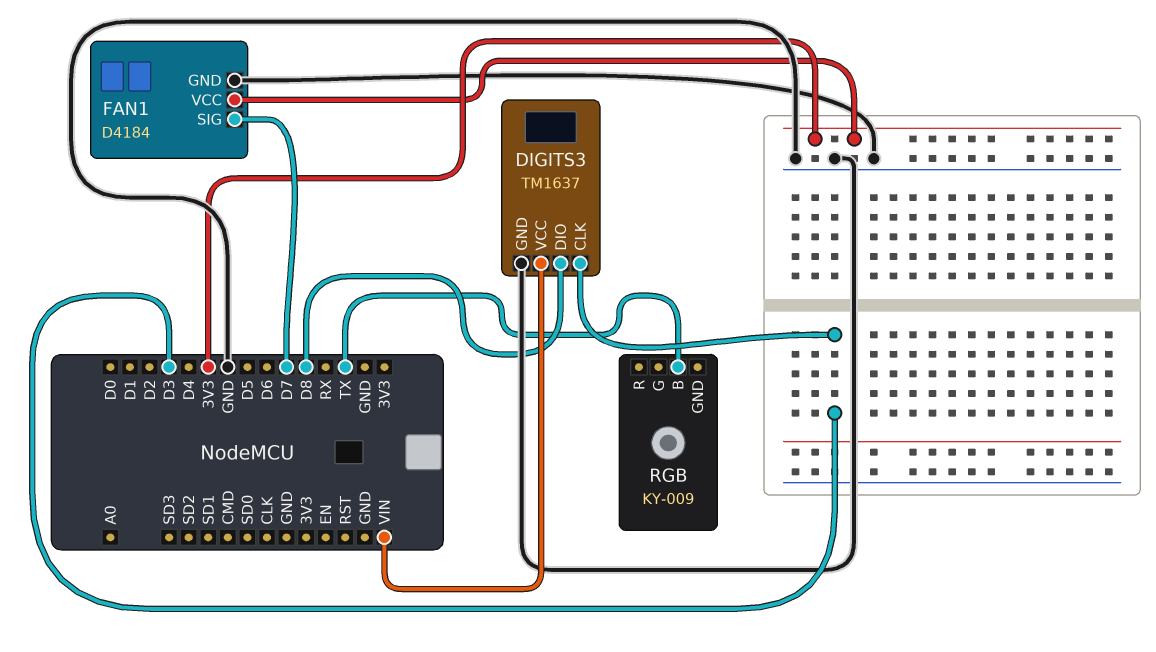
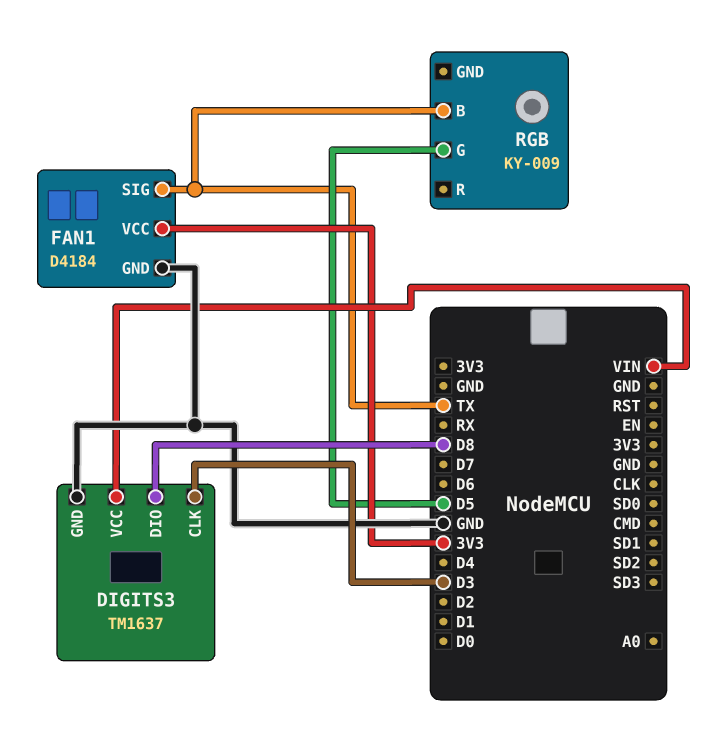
FAN1 pin SIG: D7 -> TX
RGB pin G: none -> D5

